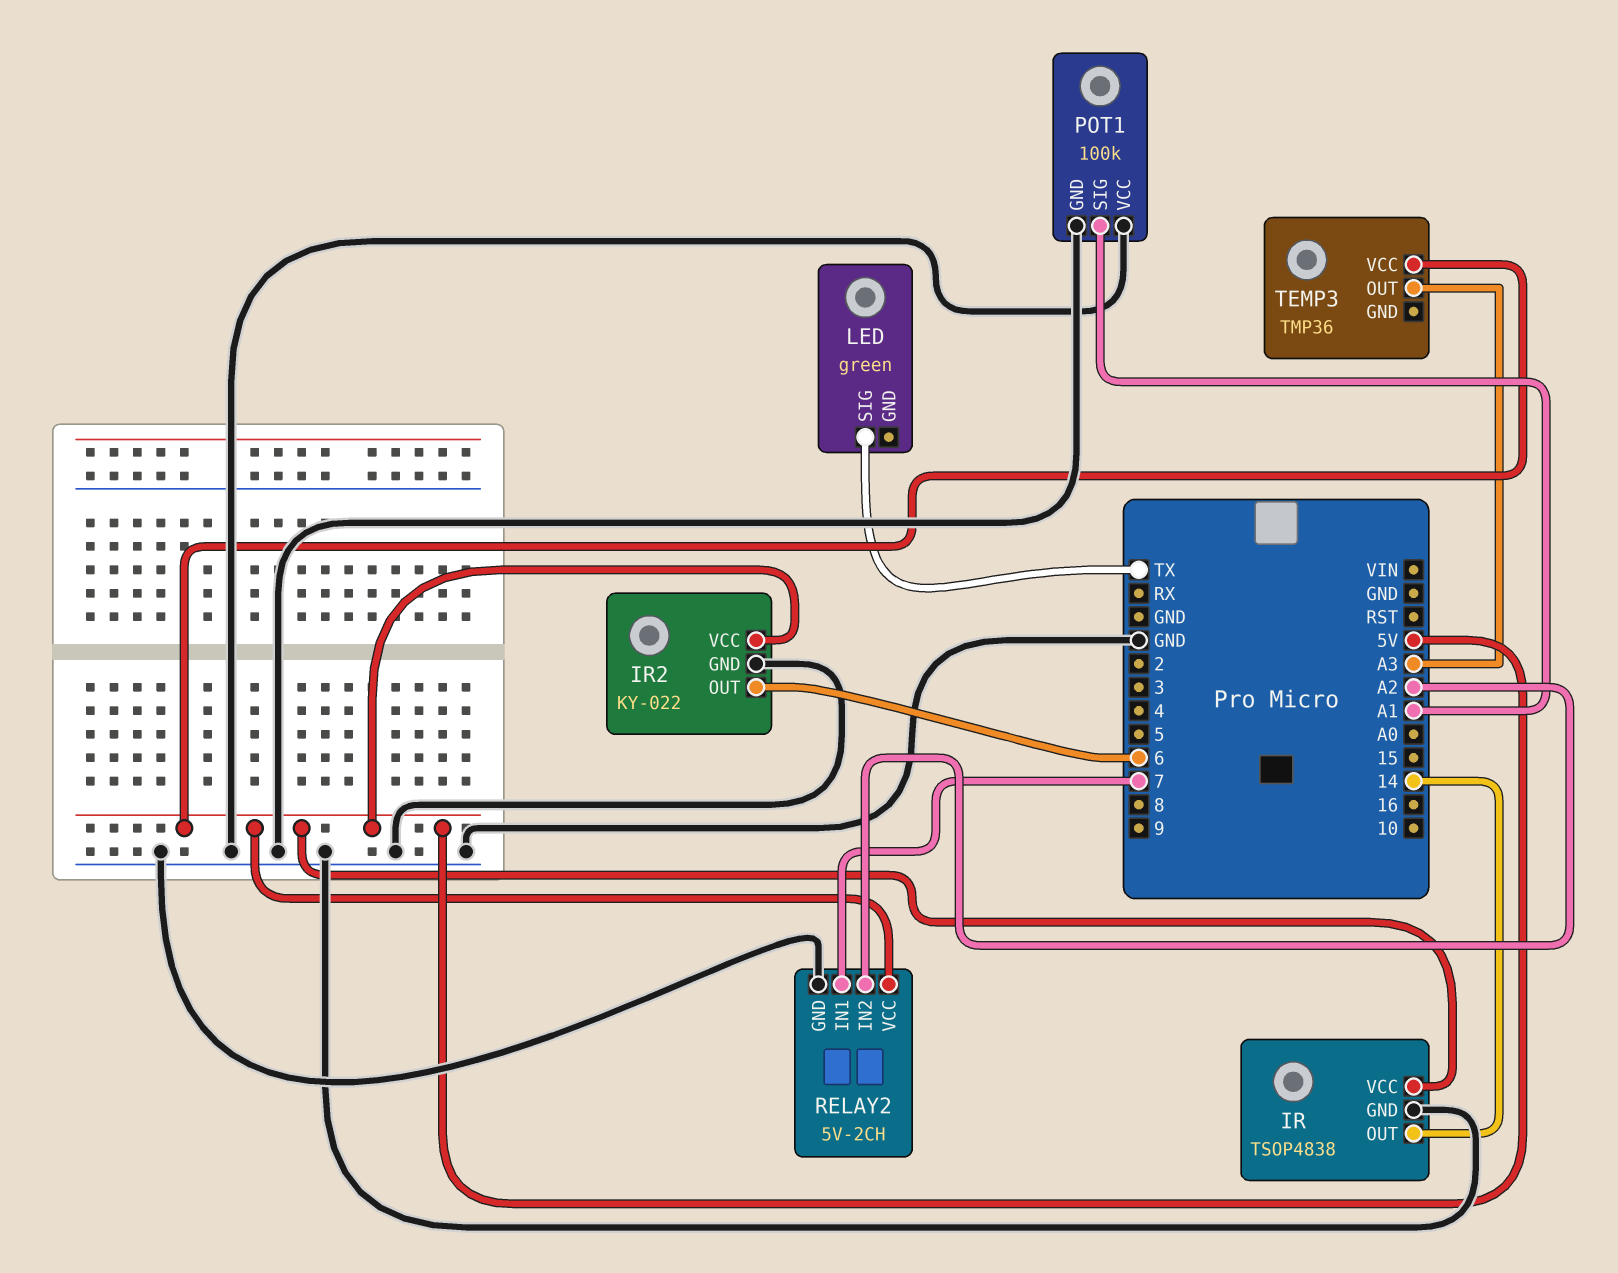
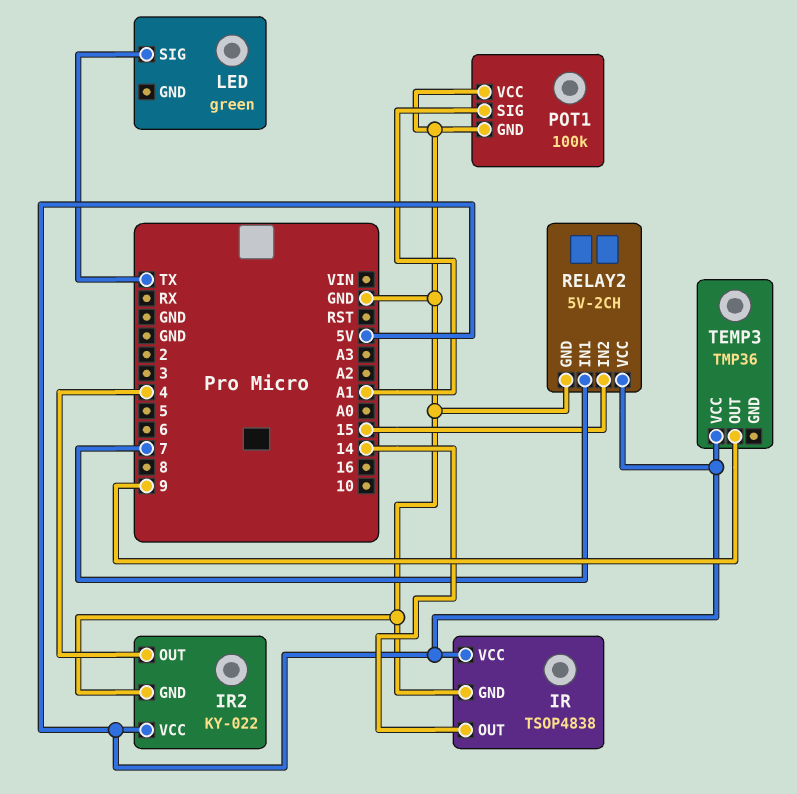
IR2 pin OUT: 6 -> 4
RELAY2 pin IN2: A2 -> 15
TEMP3 pin OUT: A3 -> 9

